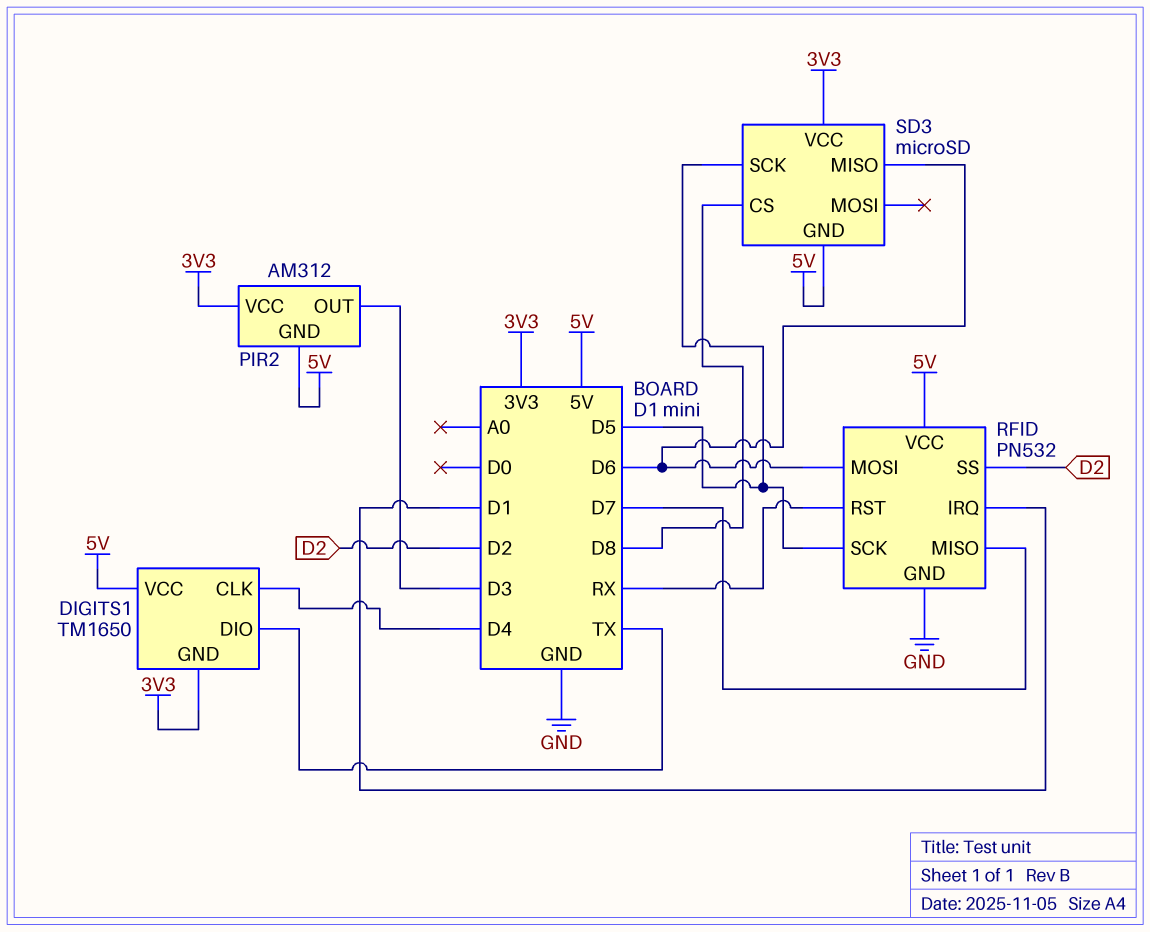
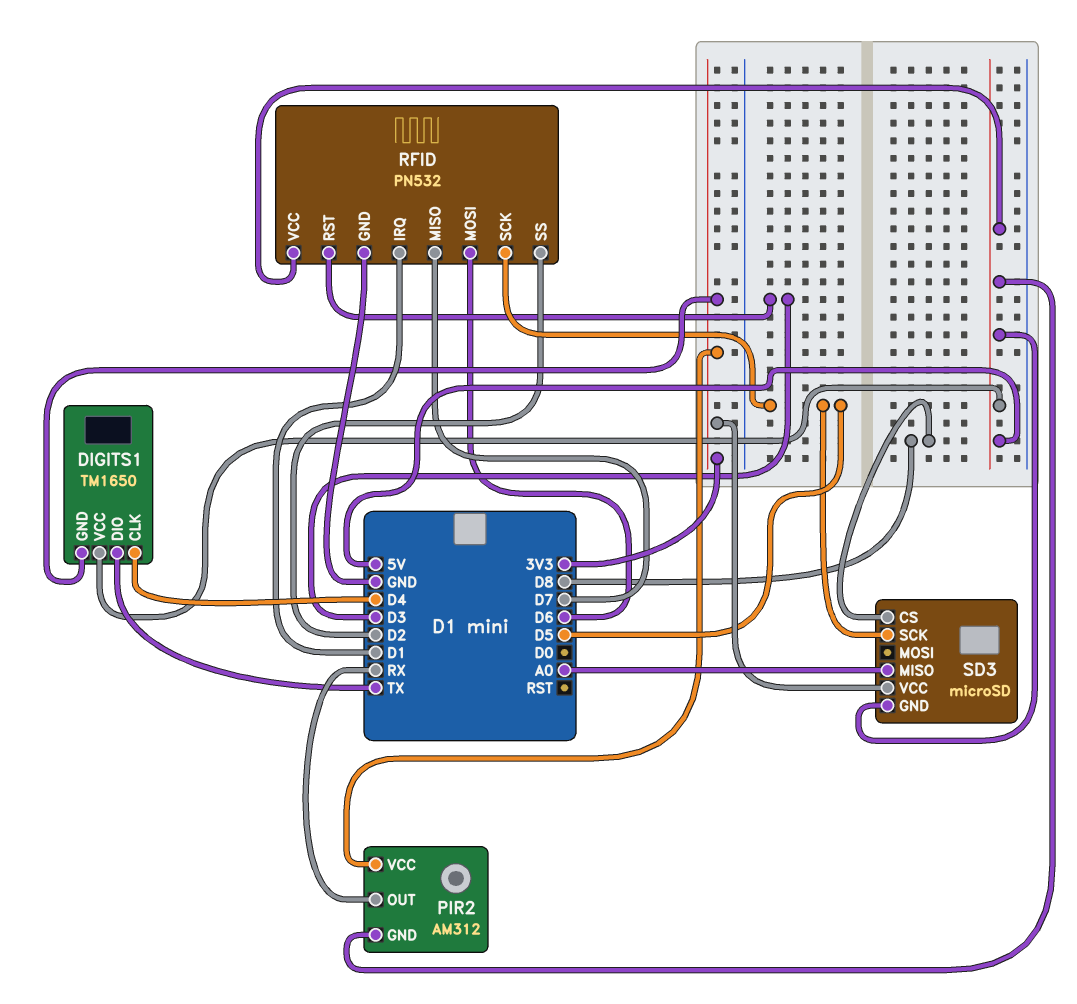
PIR2 pin OUT: D3 -> RX
RFID pin RST: RX -> D3
SD3 pin MISO: D6 -> A0

